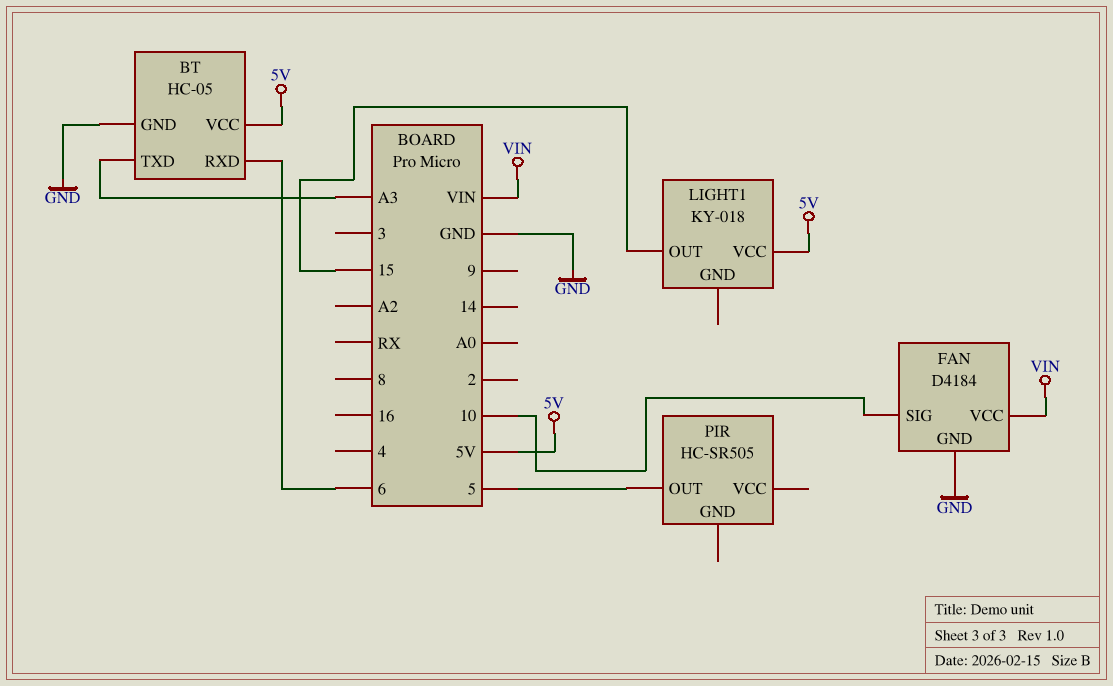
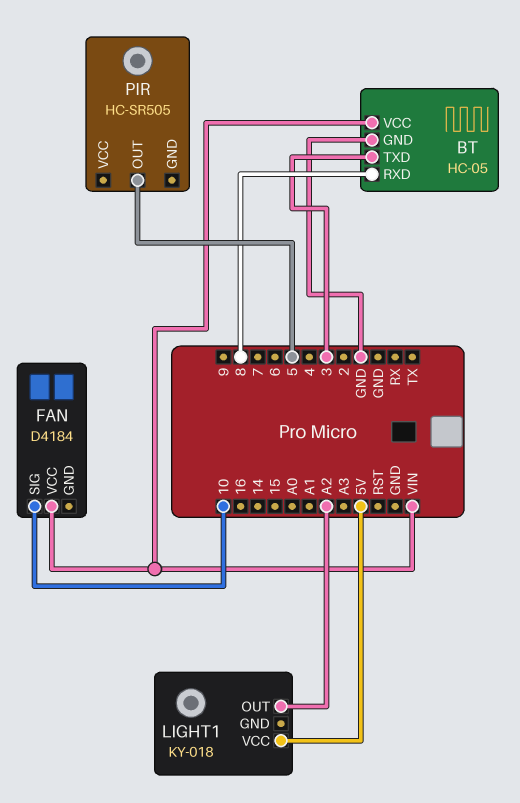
BT pin RXD: 6 -> 8
BT pin TXD: A3 -> 3
BT pin VCC: 5V -> VIN
FAN pin GND: GND -> none
LIGHT1 pin OUT: 15 -> A2

